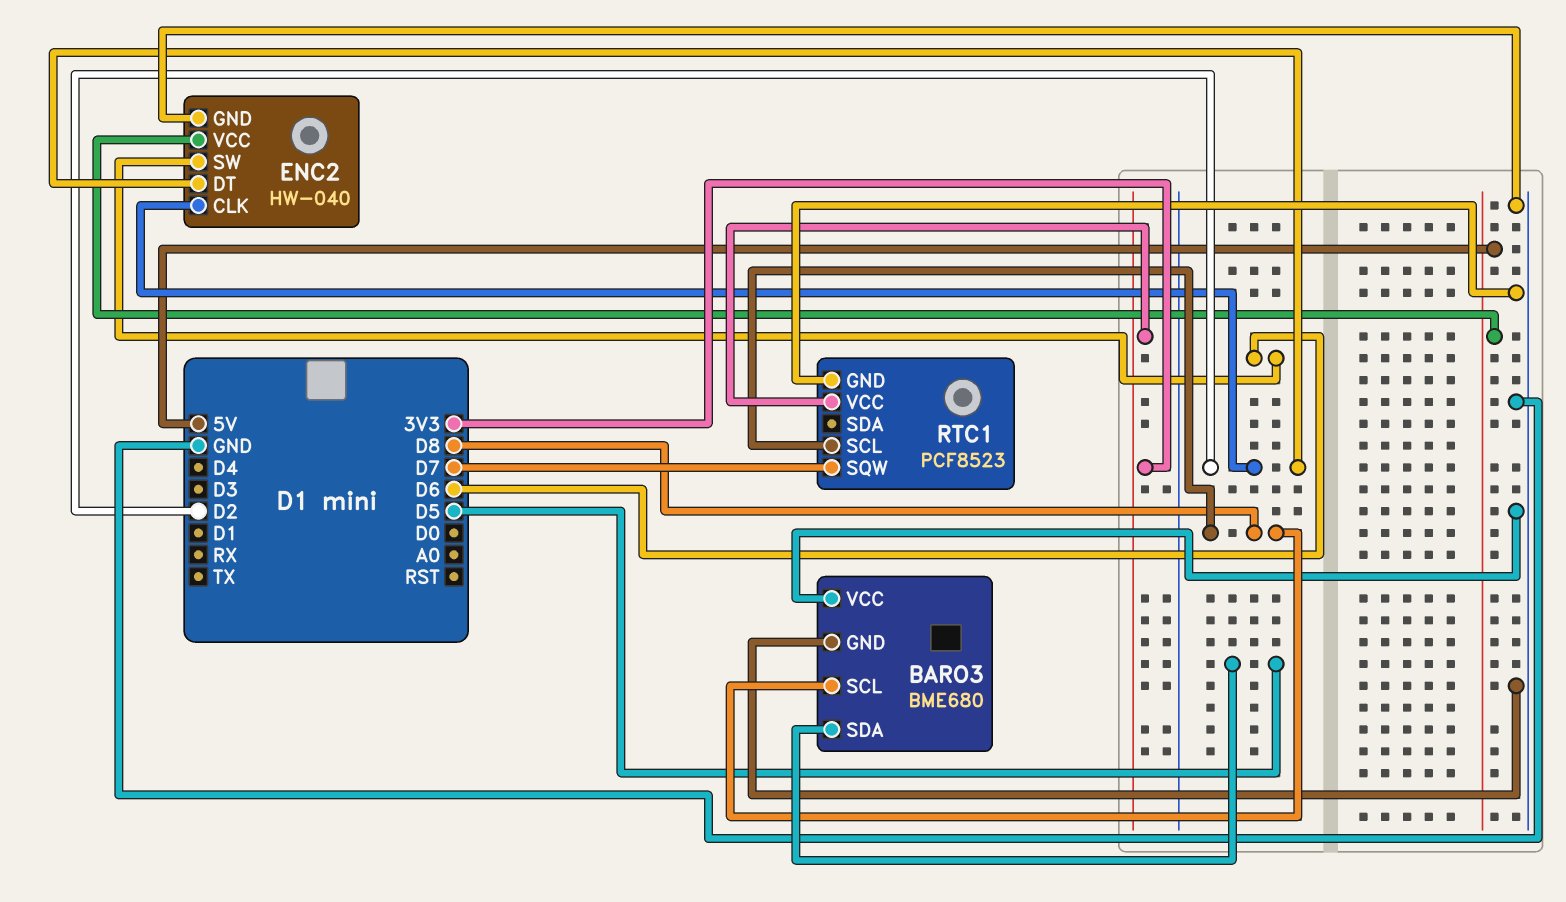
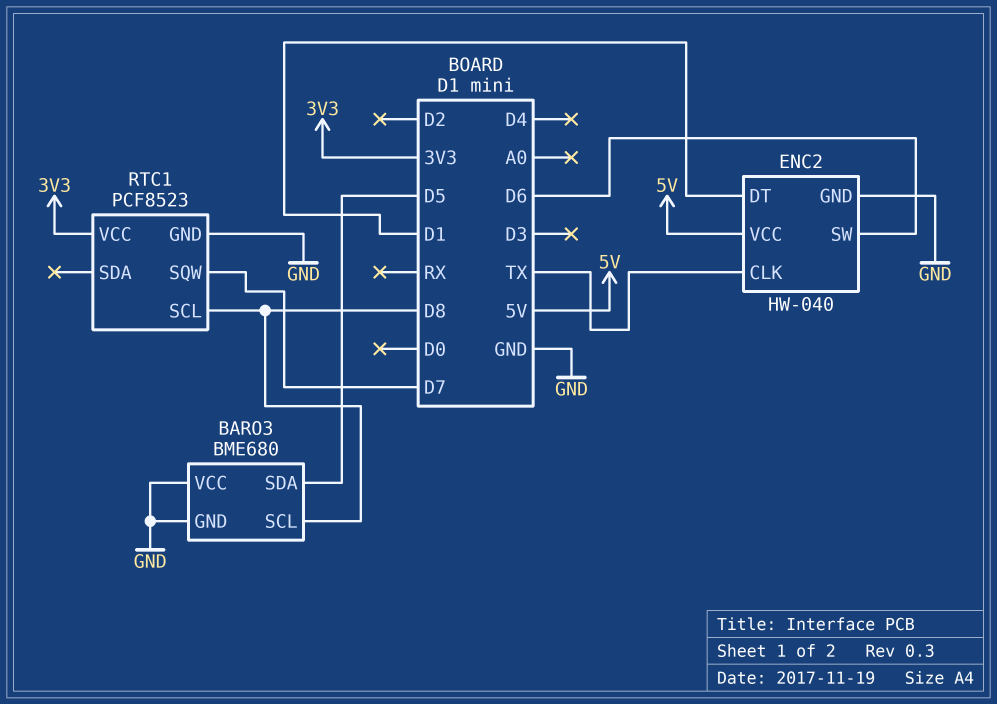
ENC2 pin CLK: D2 -> TX
ENC2 pin DT: D2 -> D1

